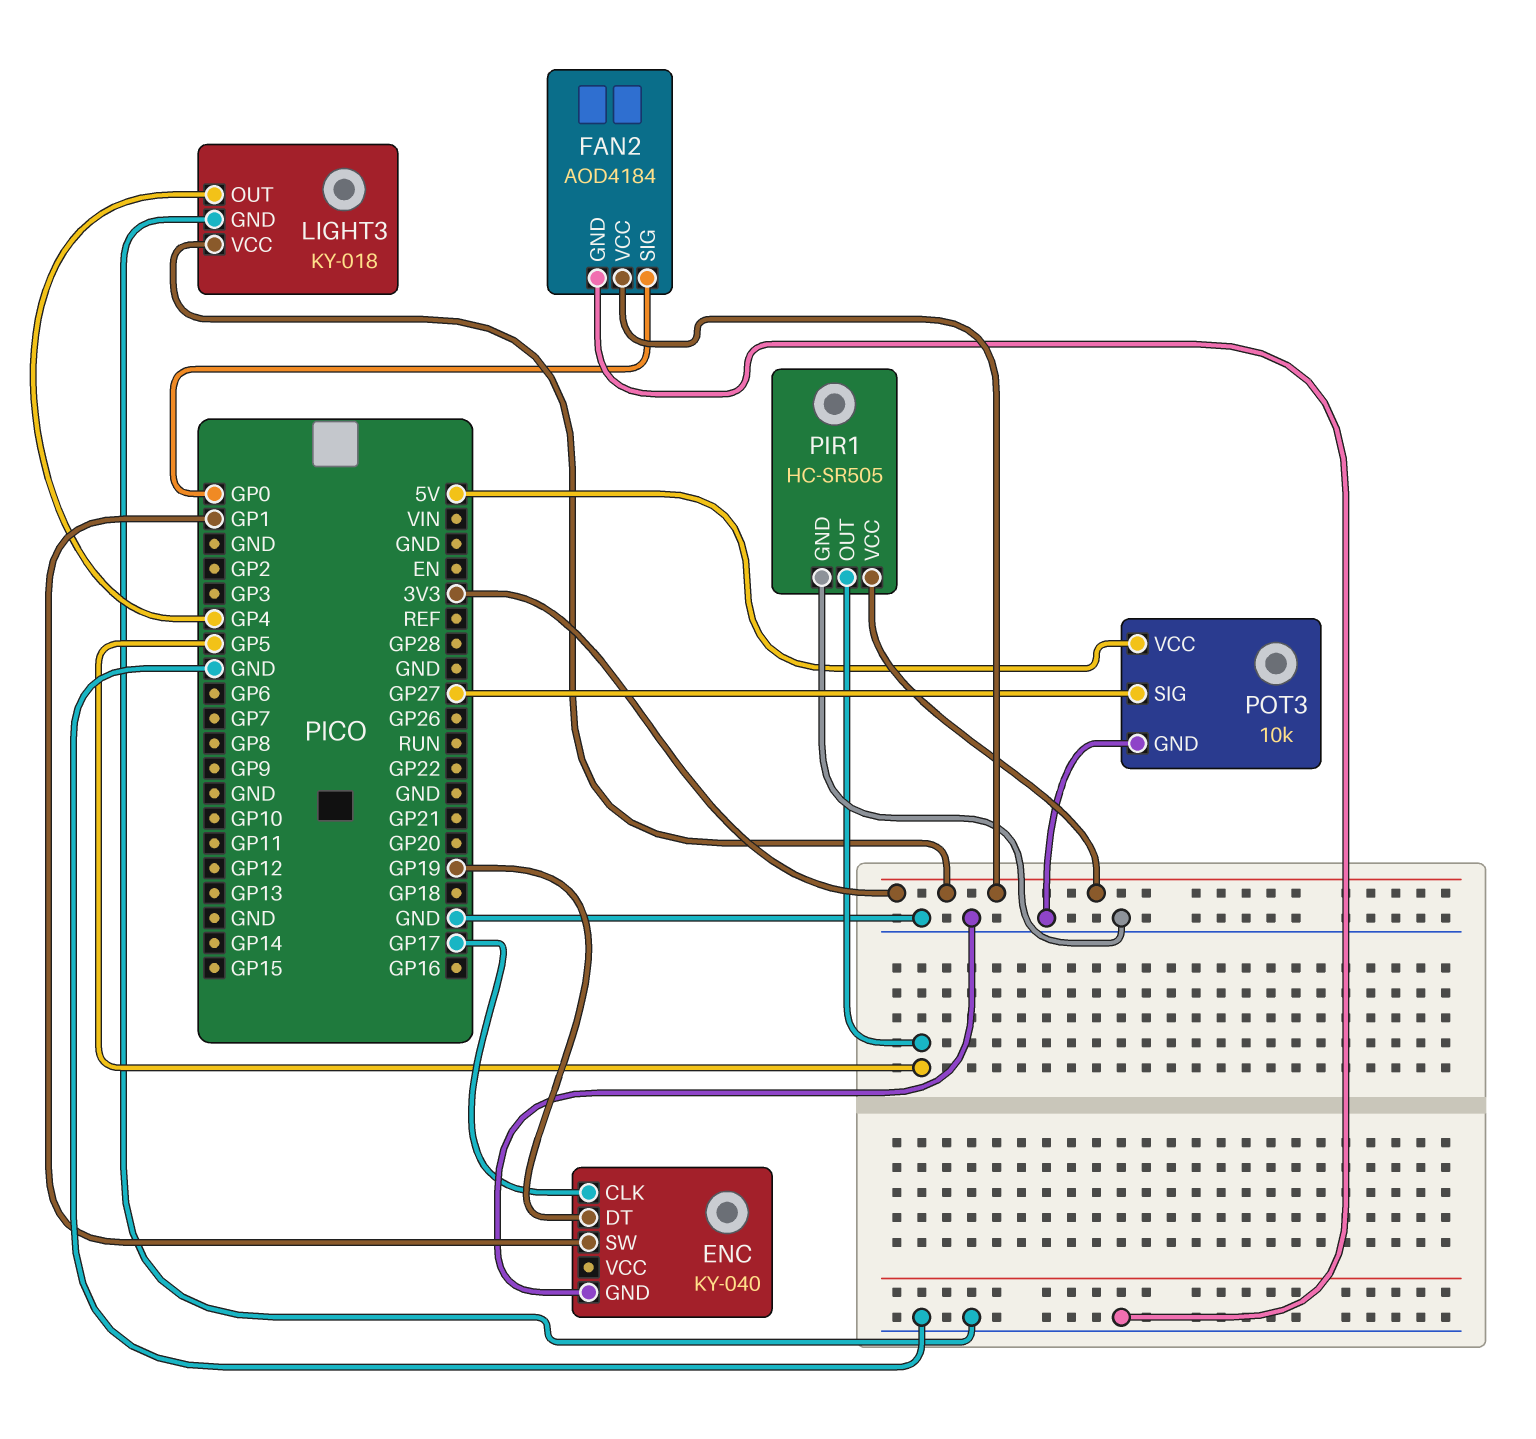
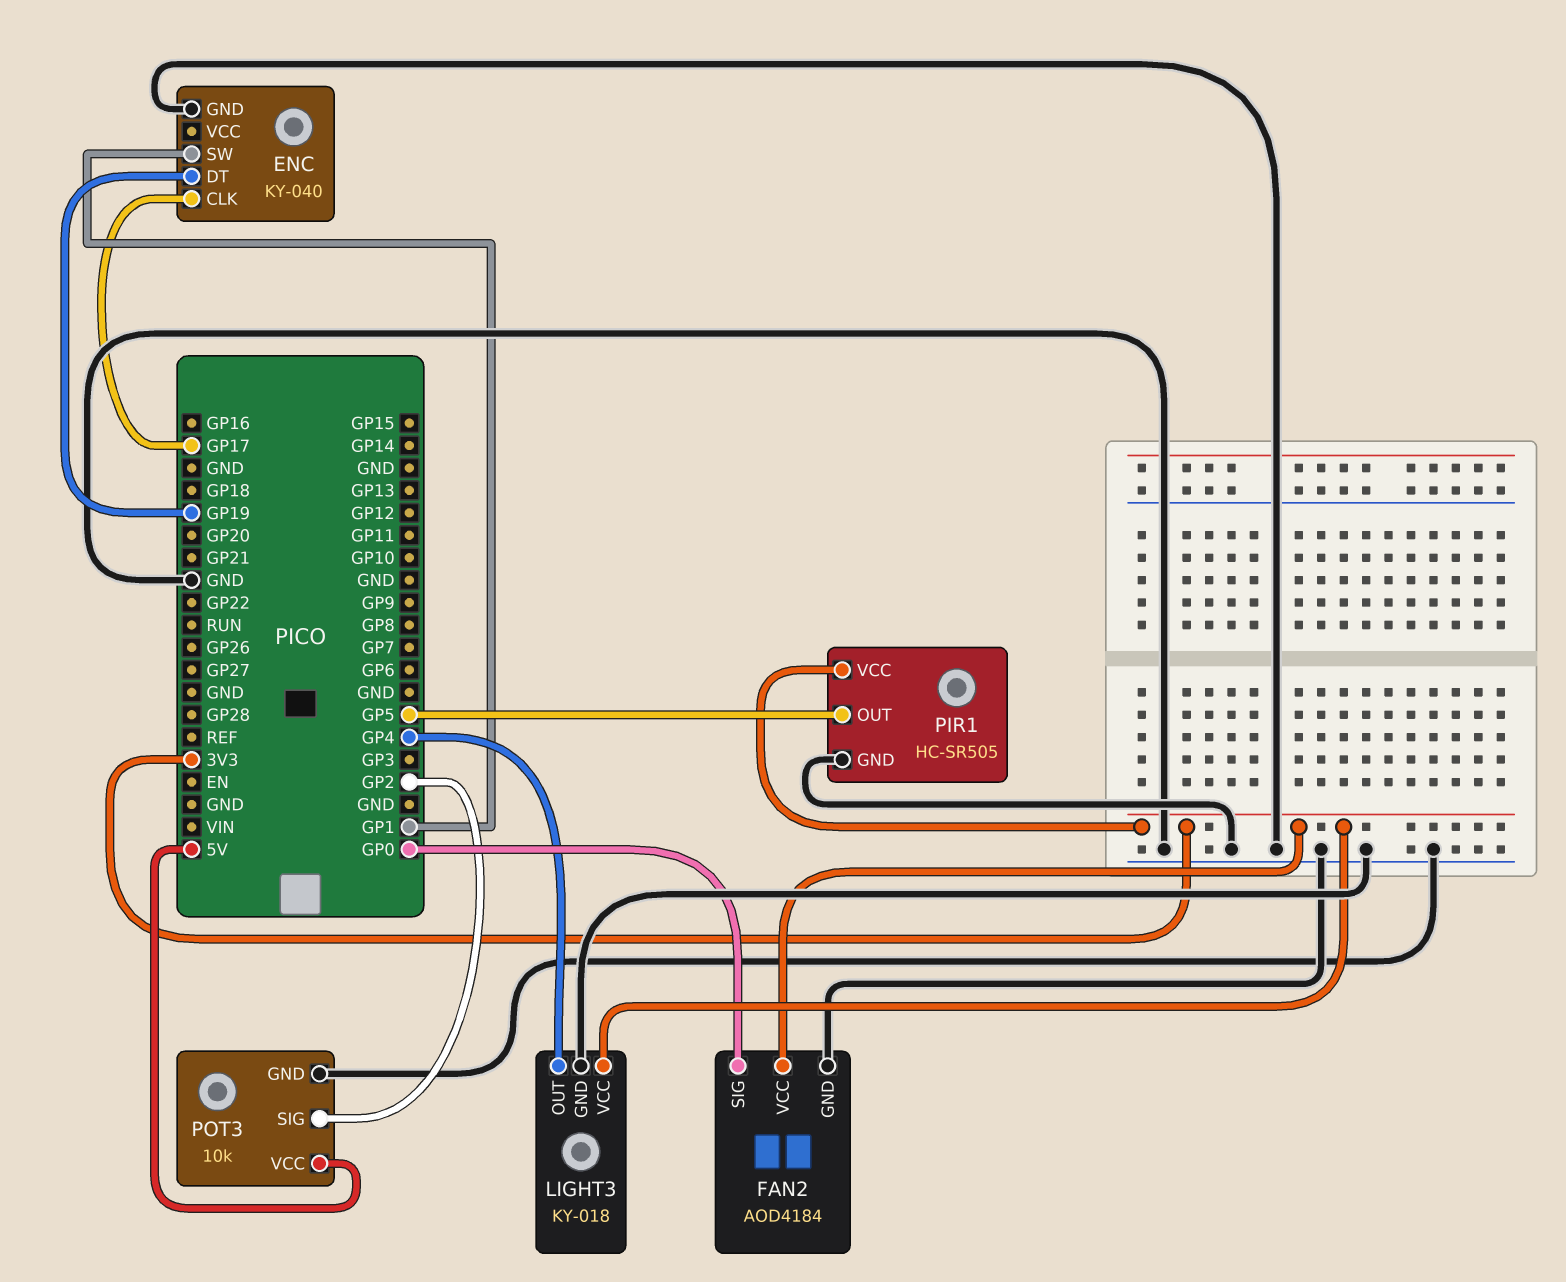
POT3 pin SIG: GP27 -> GP2

